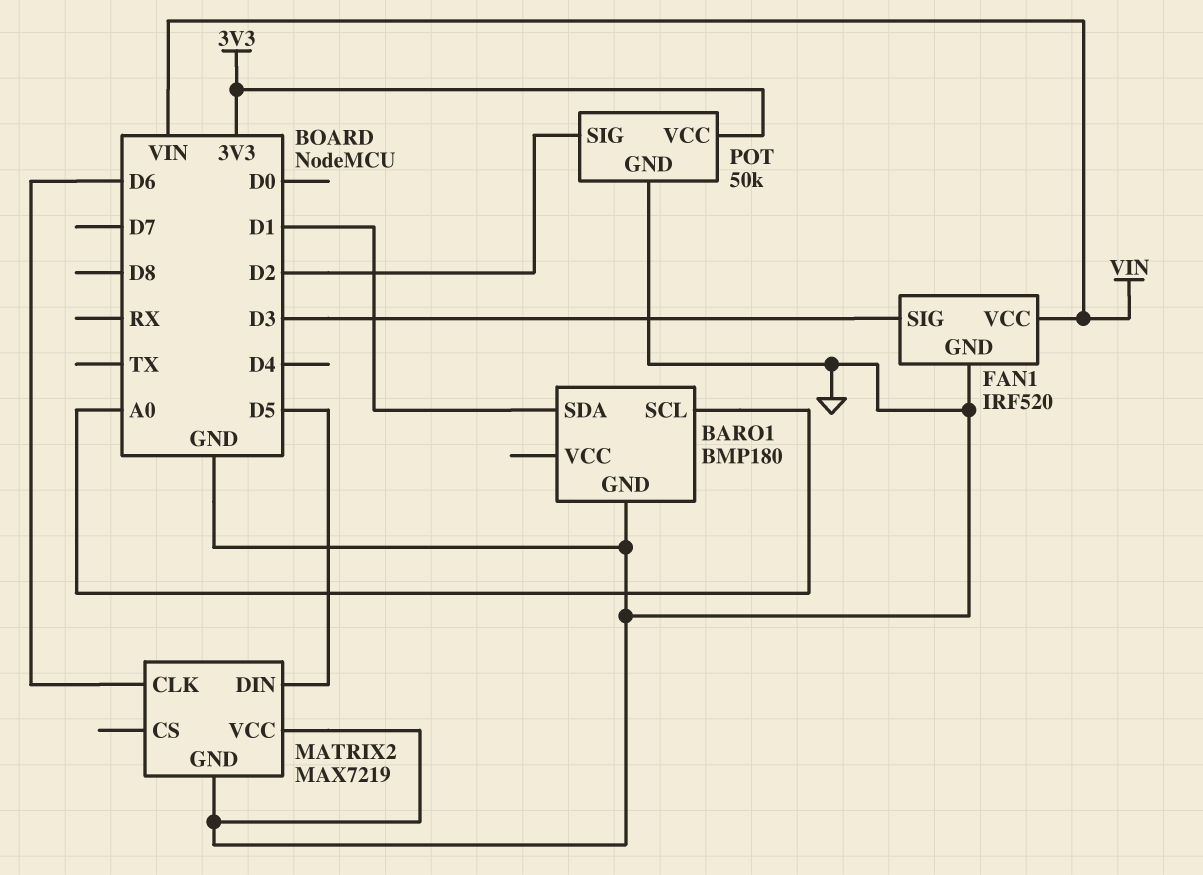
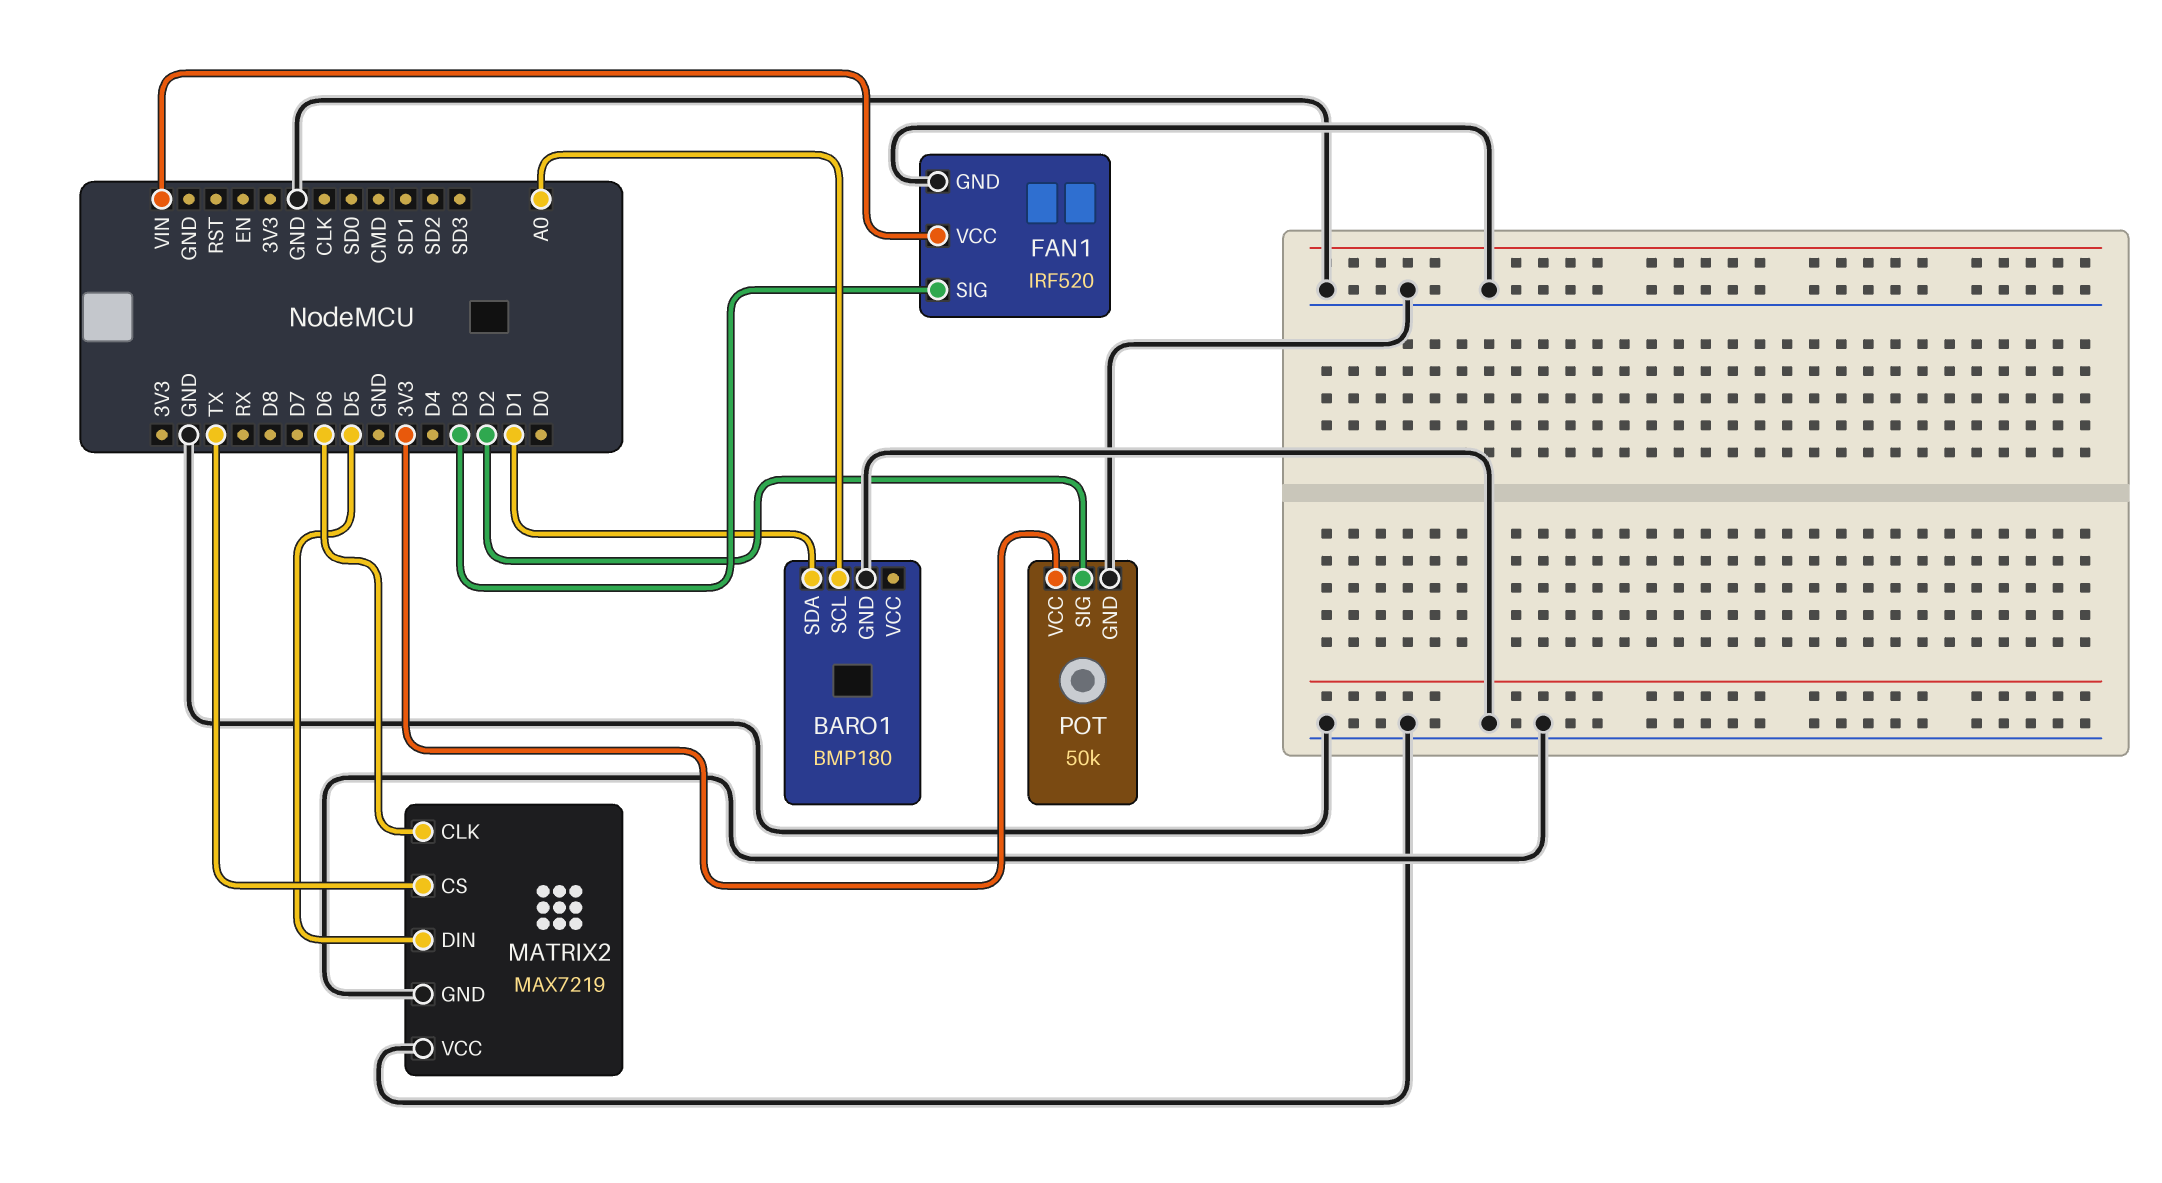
MATRIX2 pin CS: none -> TX

